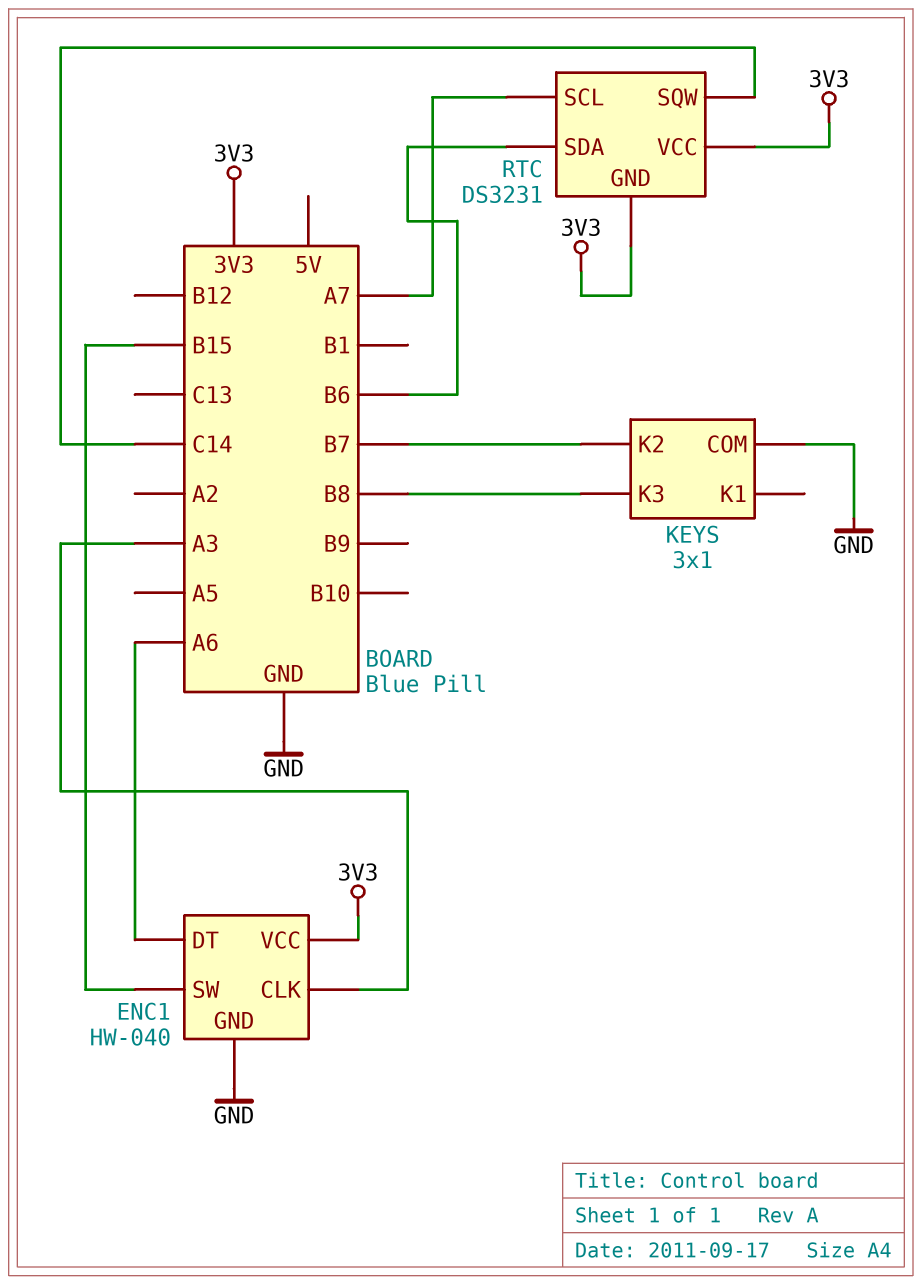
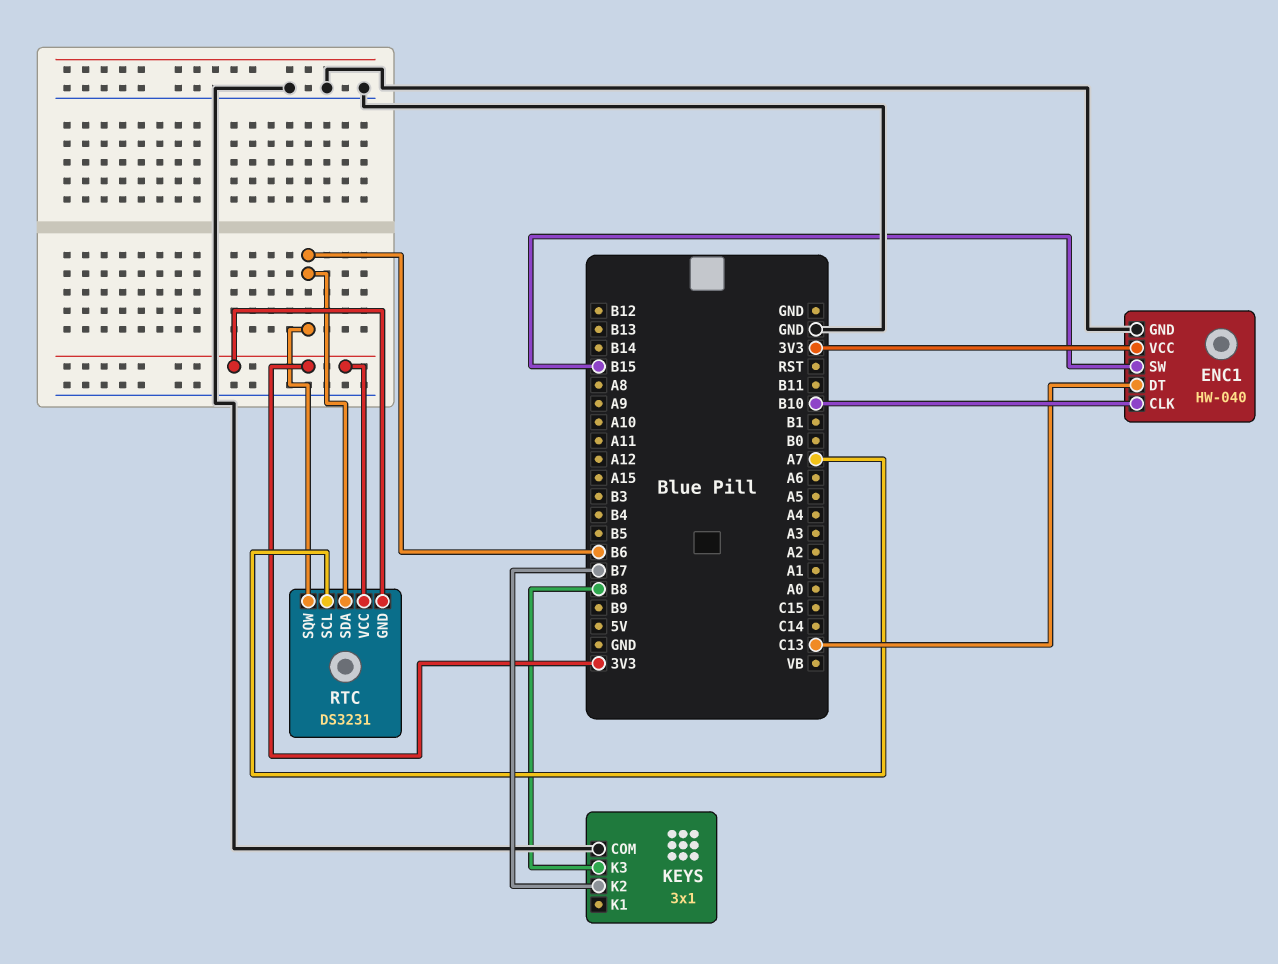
ENC1 pin CLK: A3 -> B10
ENC1 pin DT: A6 -> C13
RTC pin SQW: C14 -> B6

